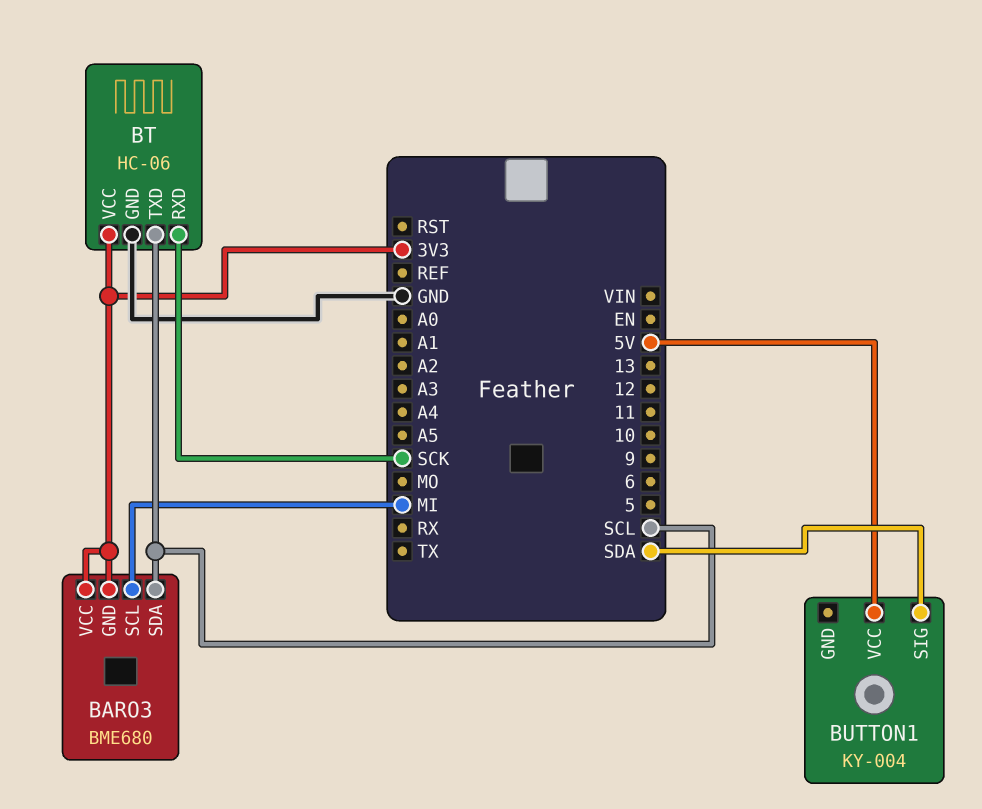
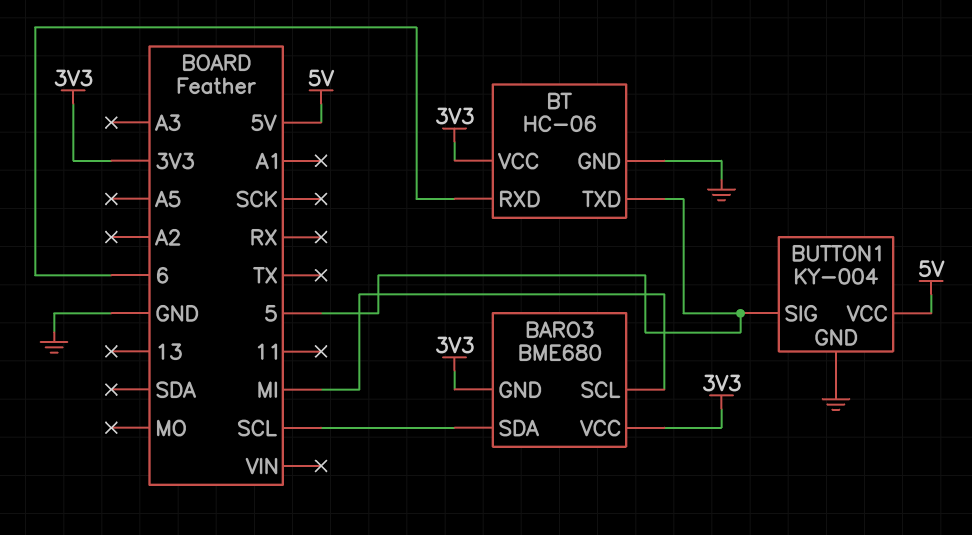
BT pin RXD: SCK -> 6
BT pin TXD: SCL -> 5
BUTTON1 pin GND: none -> GND
BUTTON1 pin SIG: SDA -> 5

